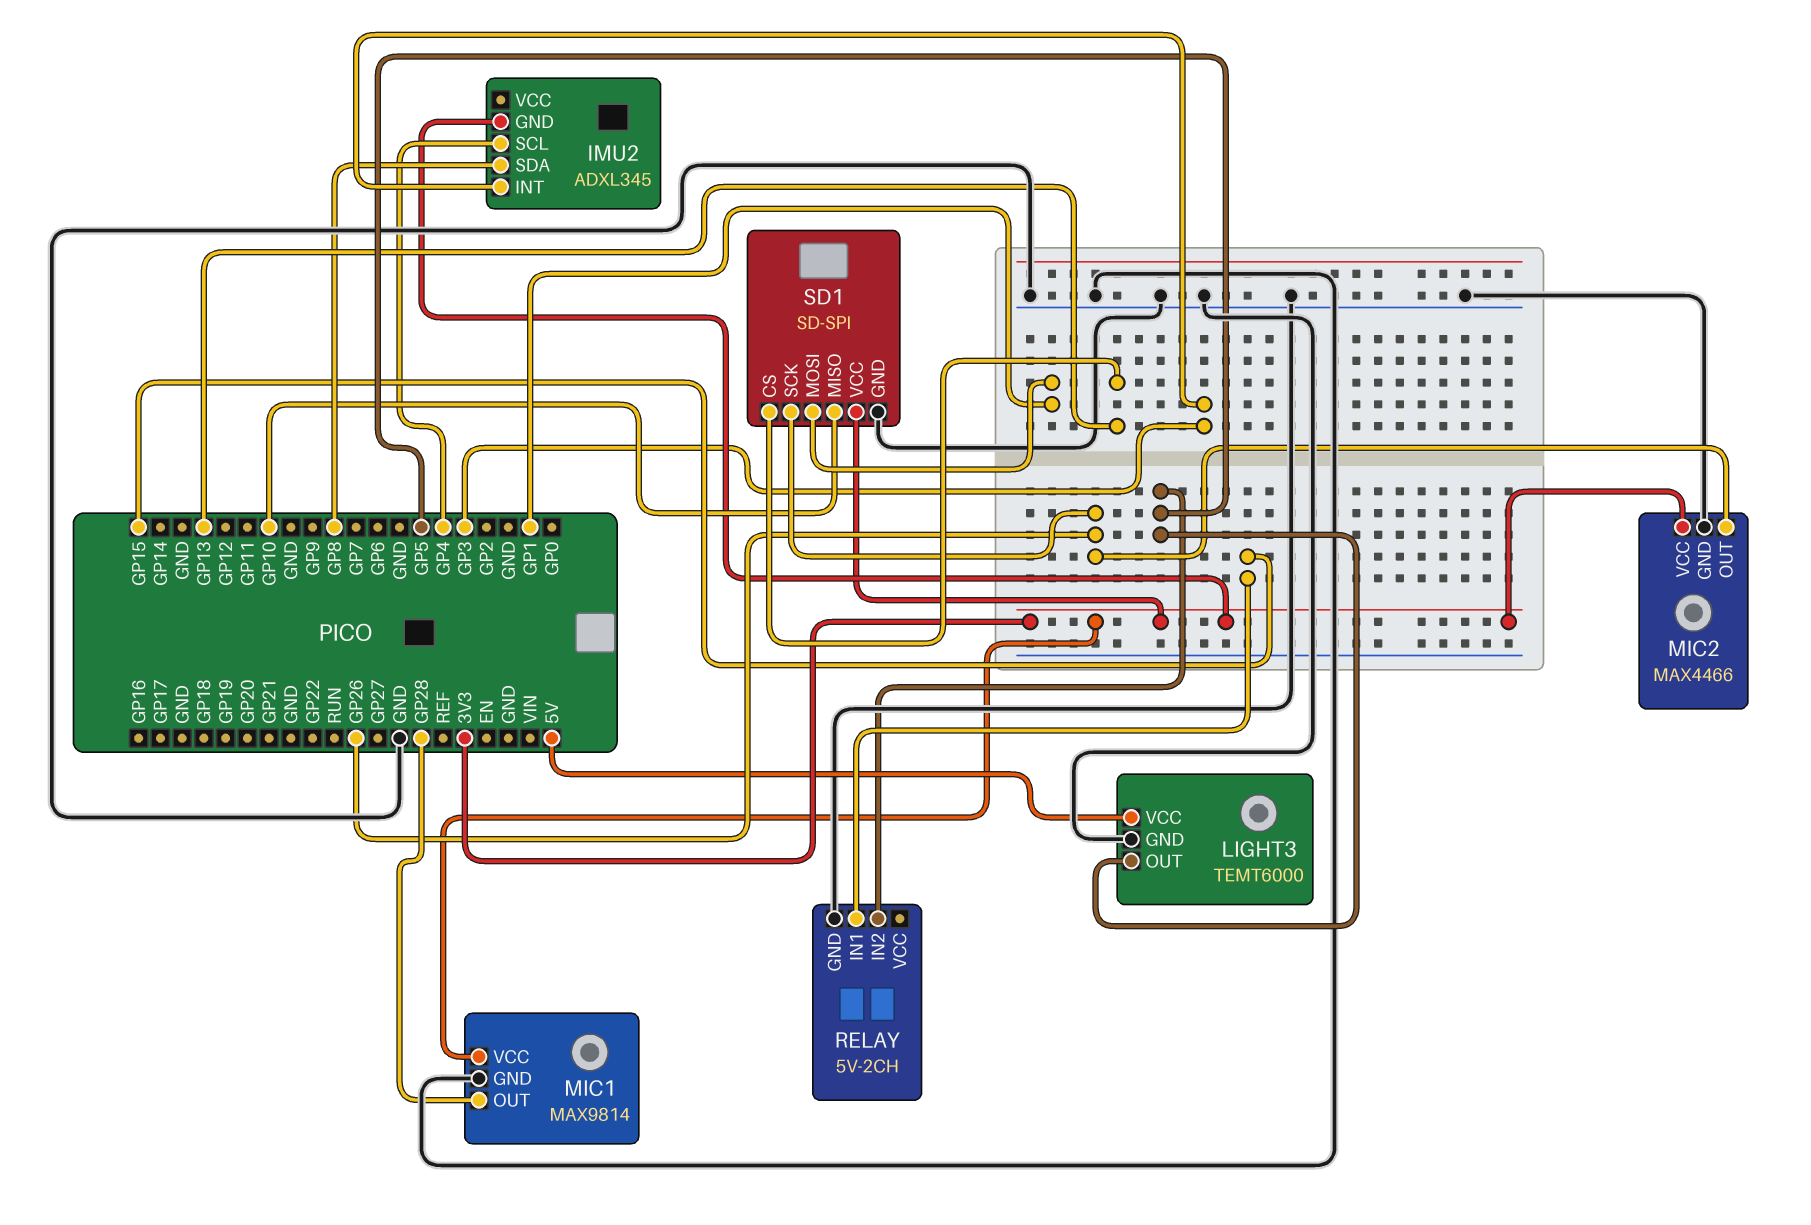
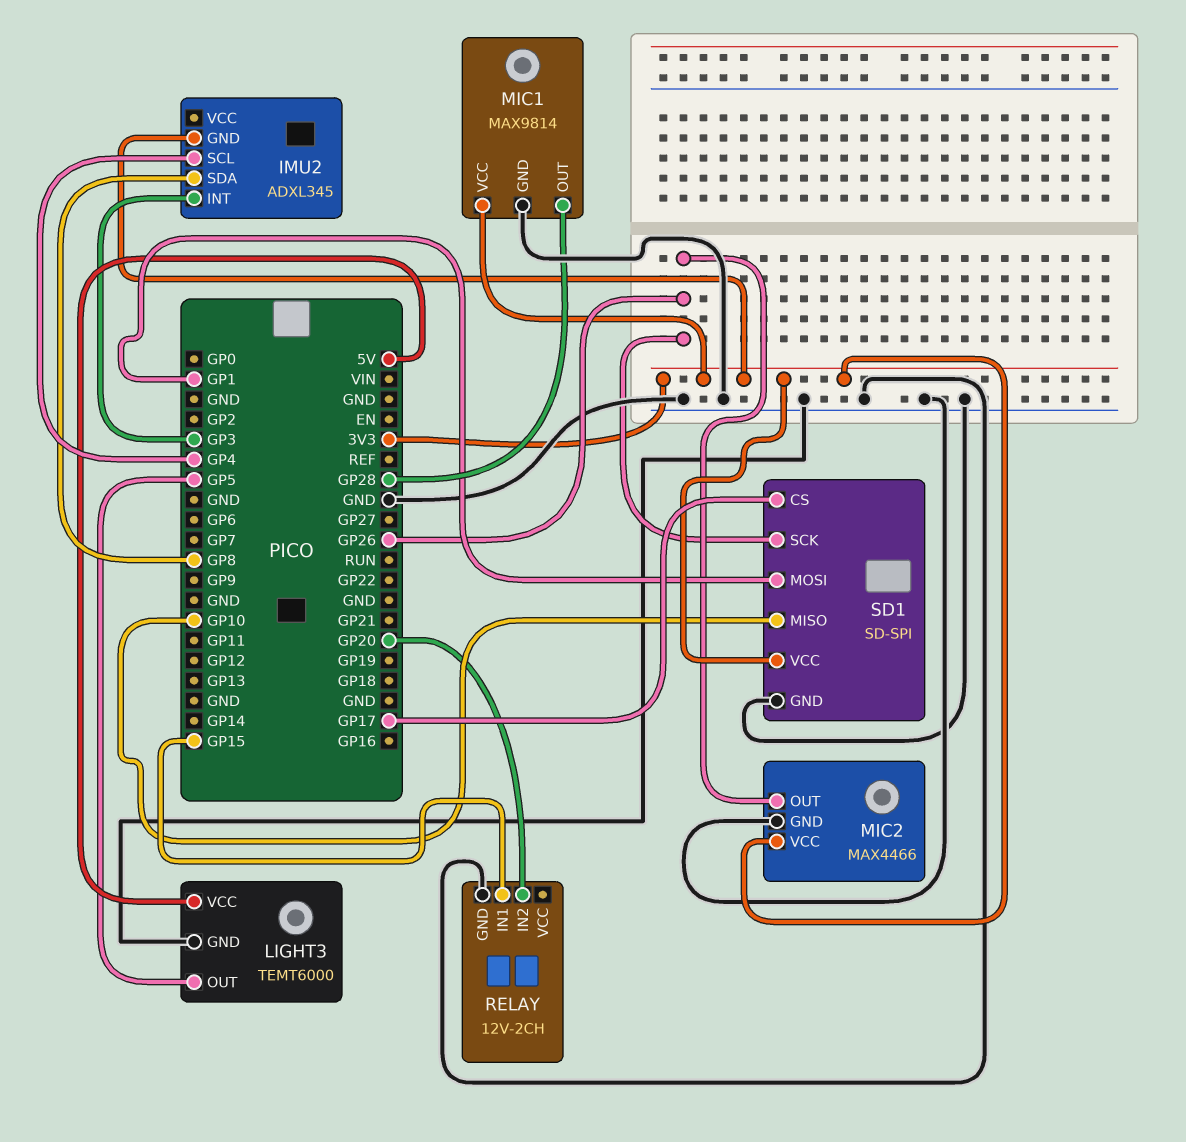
RELAY: 5V-2CH -> 12V-2CH
RELAY pin IN2: GP5 -> GP20
SD1 pin CS: GP13 -> GP17

